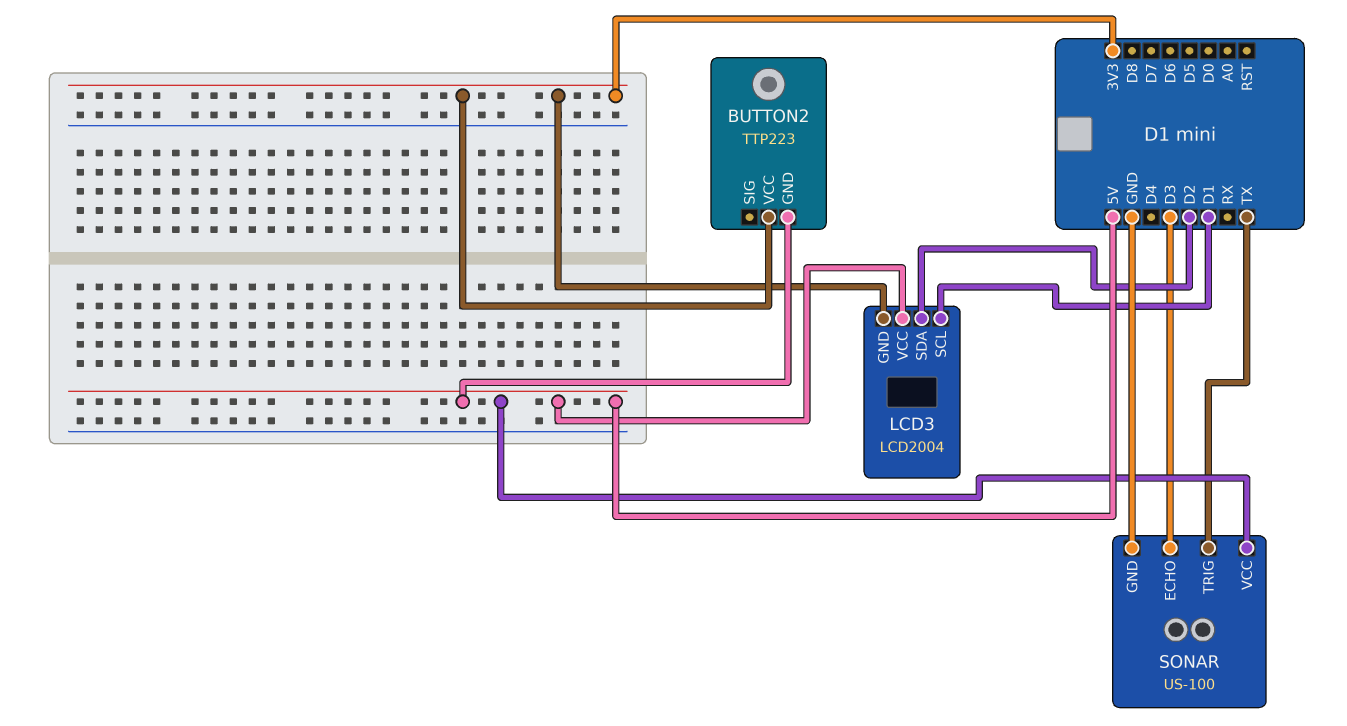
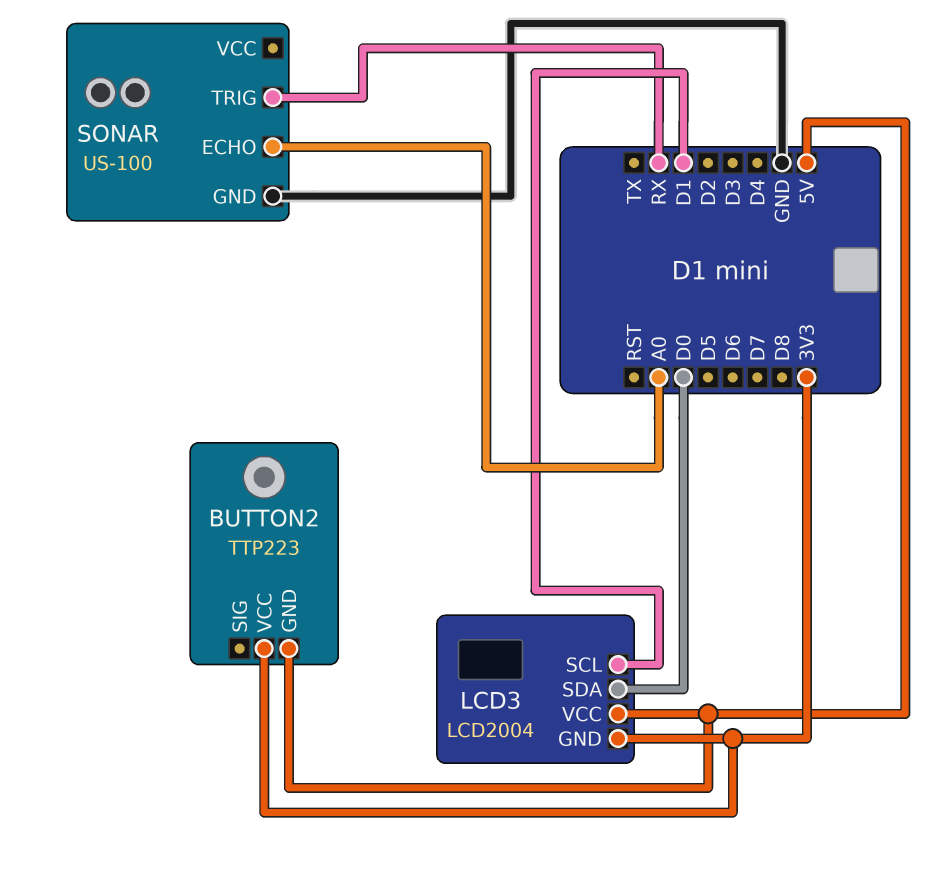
LCD3 pin SDA: D2 -> D0
SONAR pin ECHO: D3 -> A0
SONAR pin TRIG: TX -> RX
SONAR pin VCC: 5V -> none

